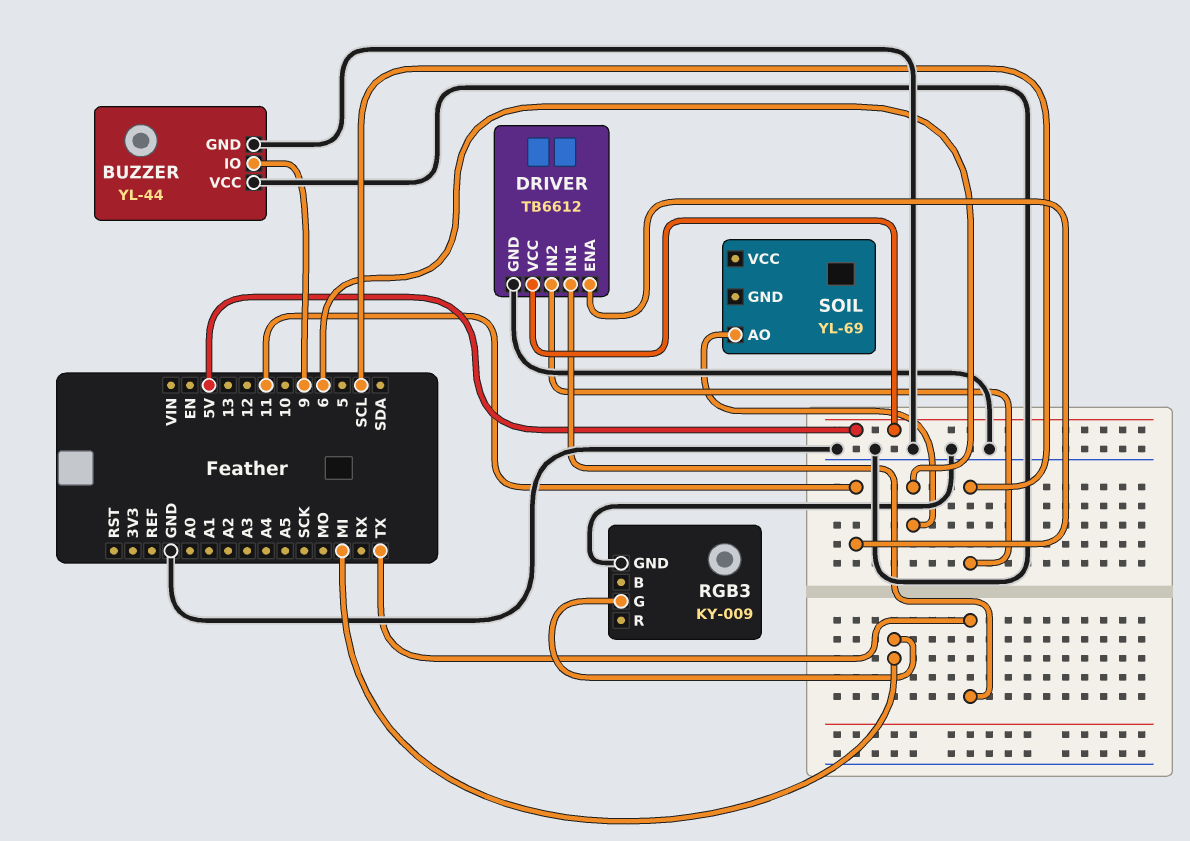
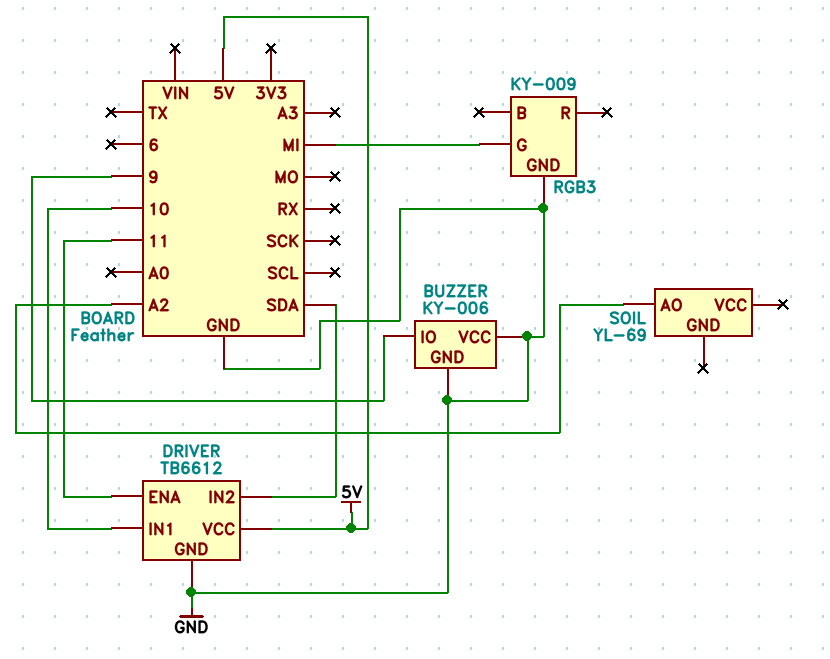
BUZZER: YL-44 -> KY-006
DRIVER pin IN1: TX -> 10
DRIVER pin IN2: SCL -> SDA
SOIL pin AO: 6 -> A2

